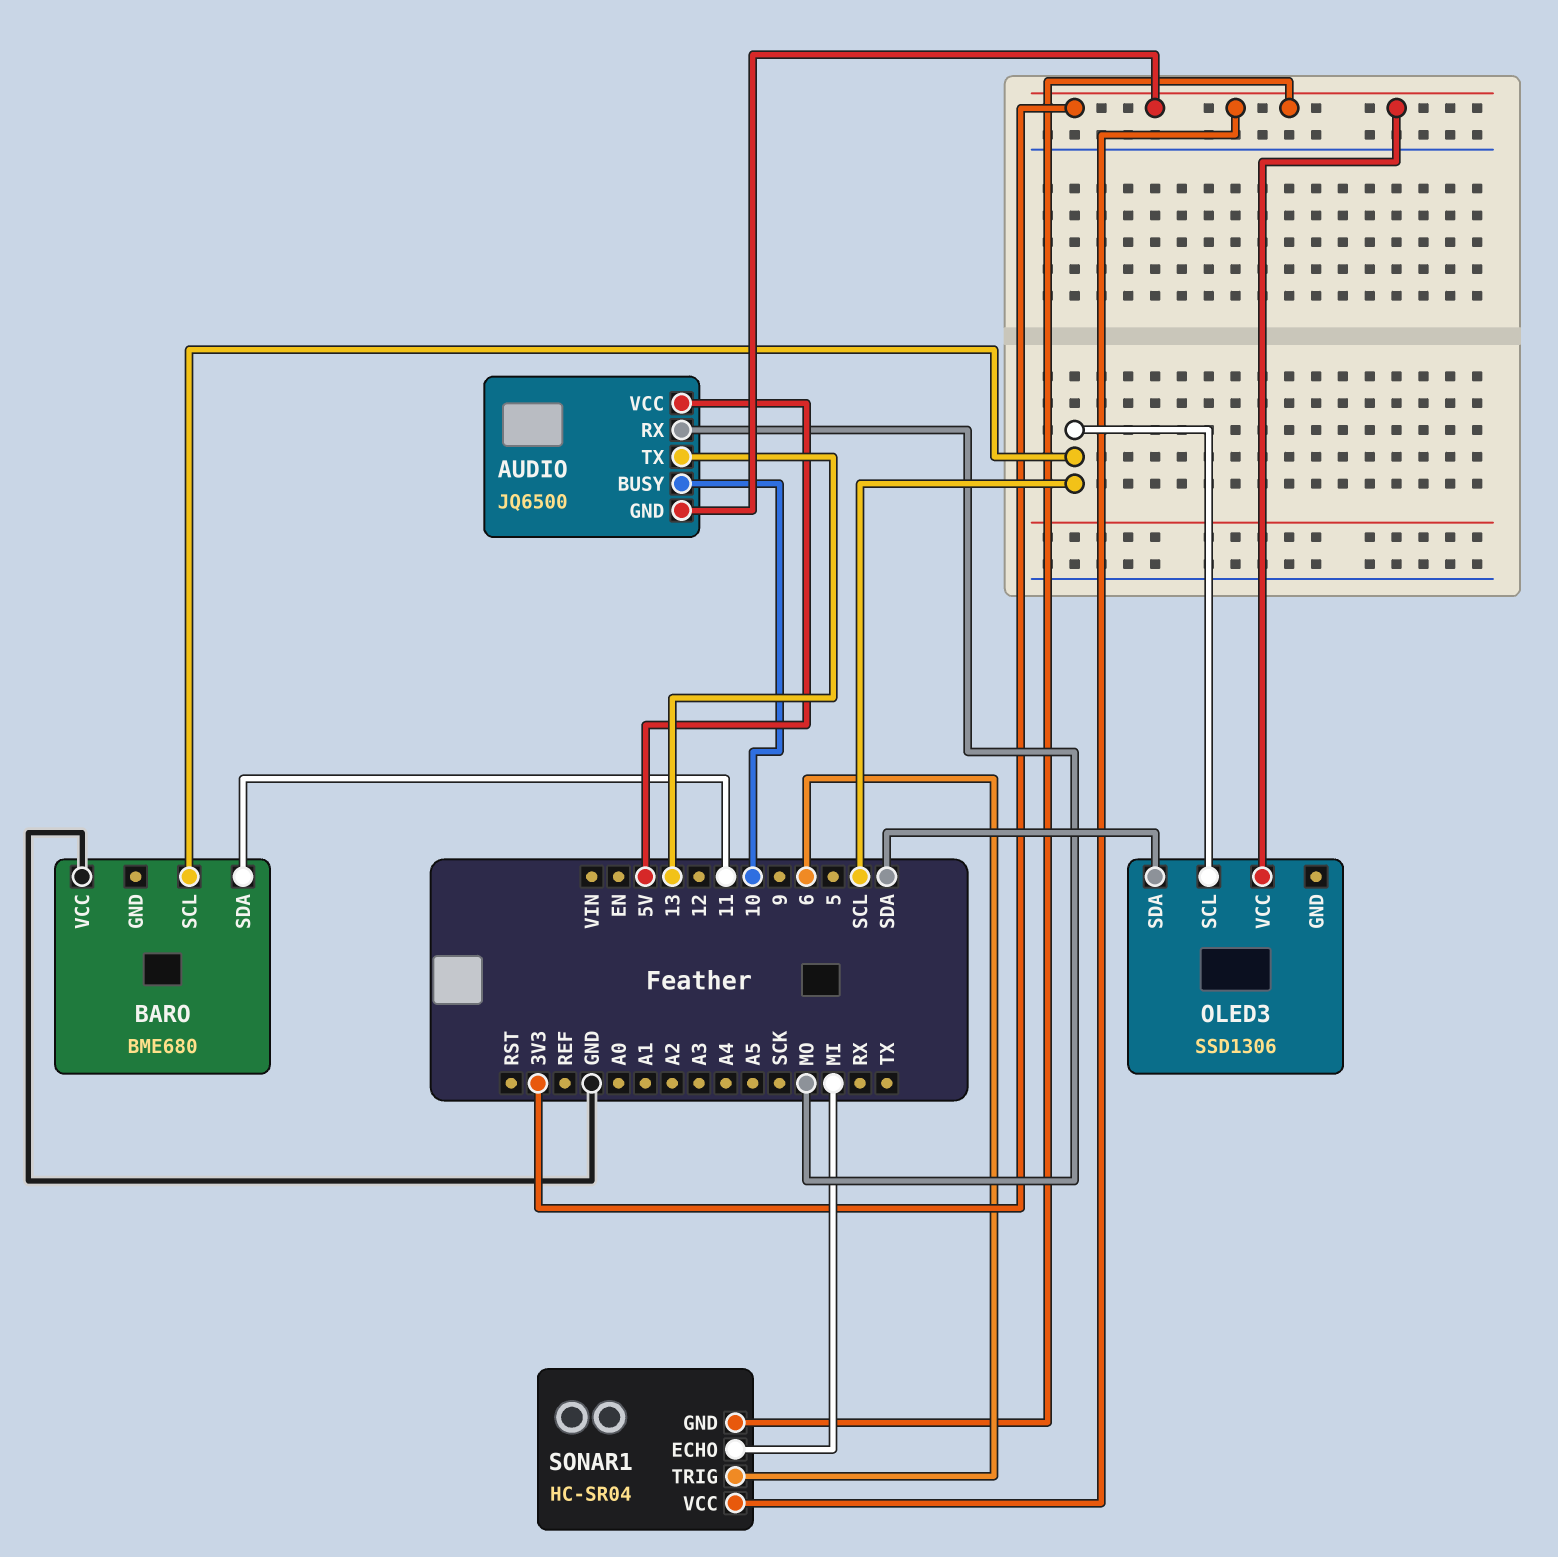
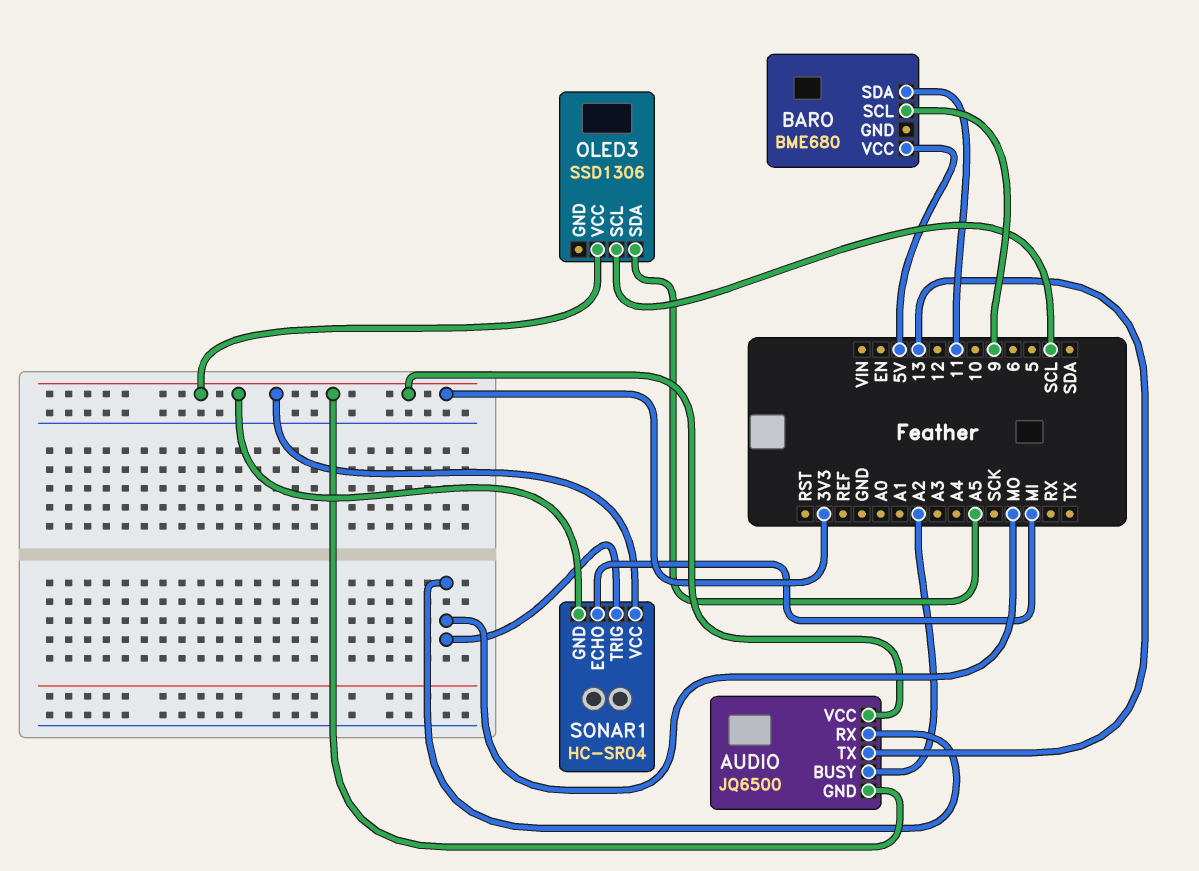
AUDIO pin BUSY: 10 -> A2
AUDIO pin VCC: 5V -> 3V3
BARO pin SCL: SCL -> 9
BARO pin VCC: GND -> 5V
OLED3 pin SDA: SDA -> A5
SONAR1 pin TRIG: 6 -> MO

